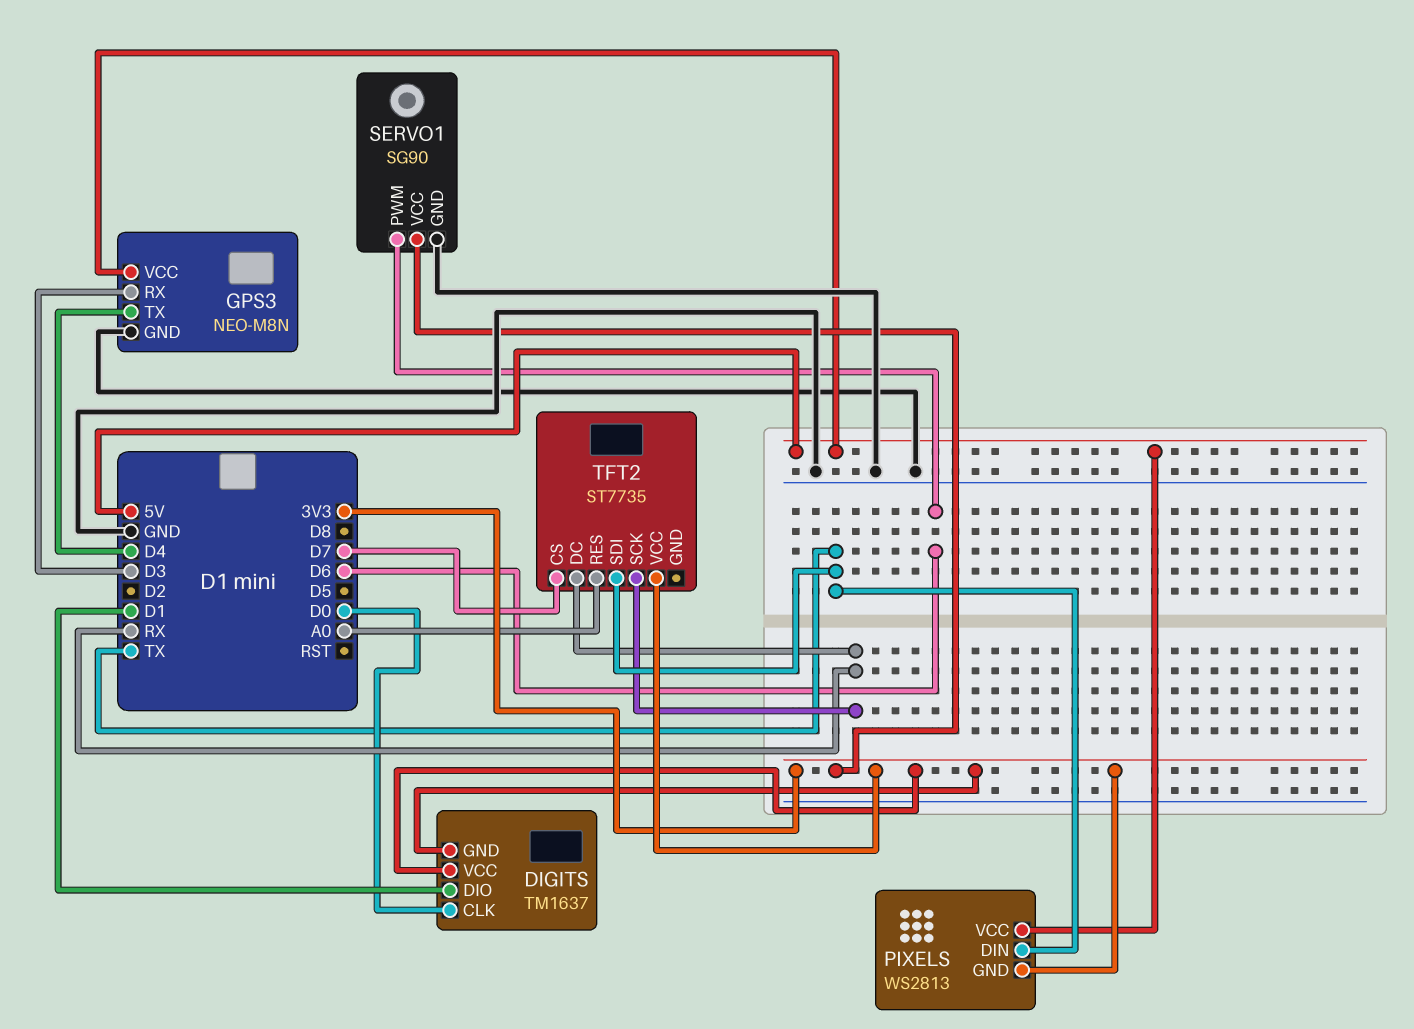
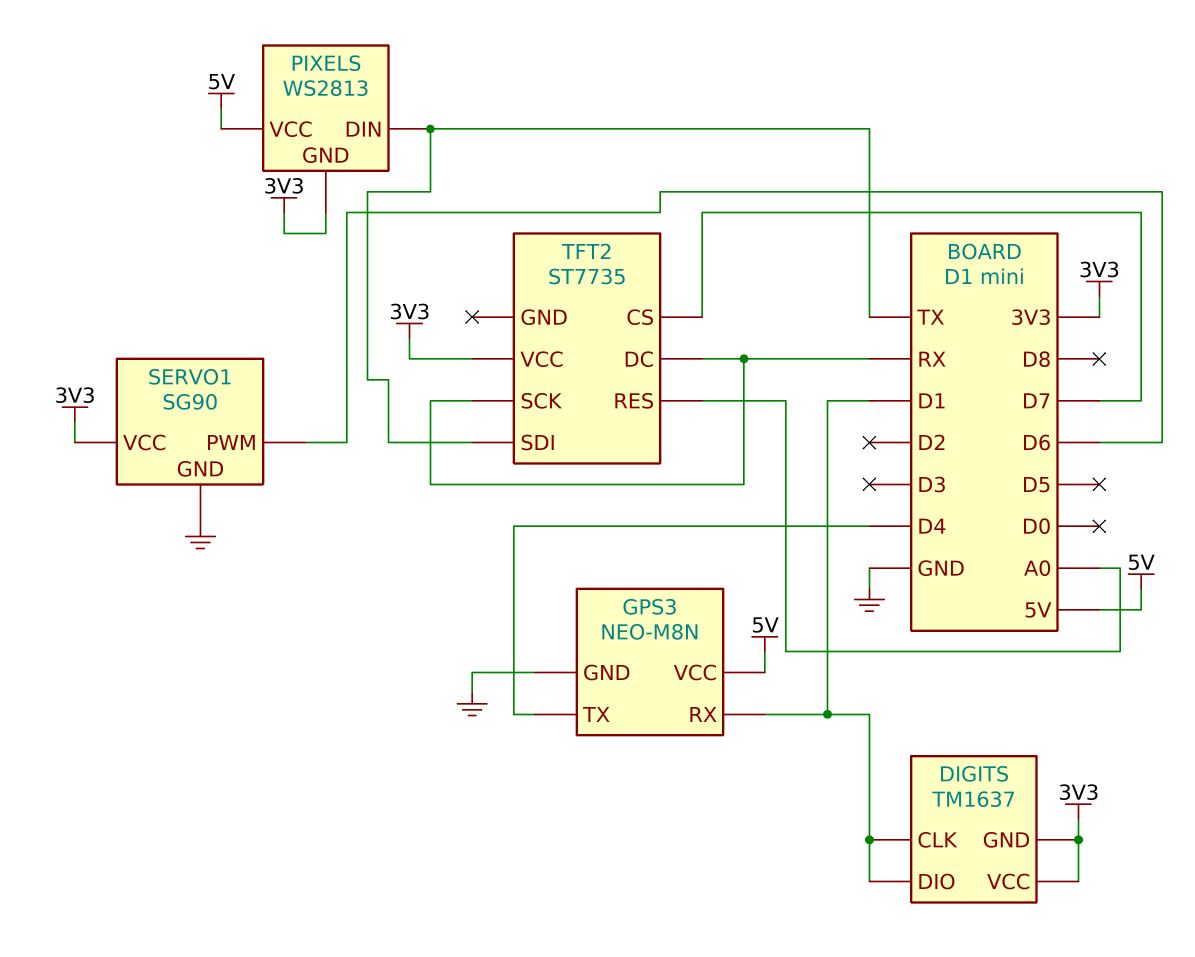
DIGITS pin CLK: D0 -> D1
GPS3 pin RX: D3 -> D1

